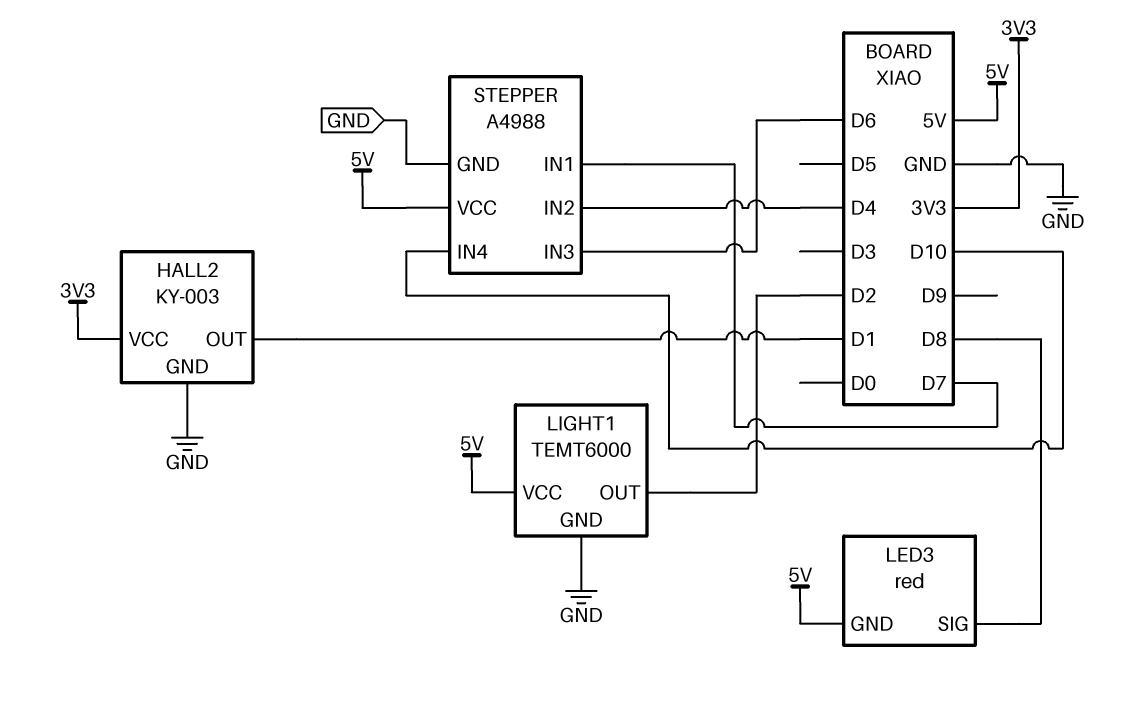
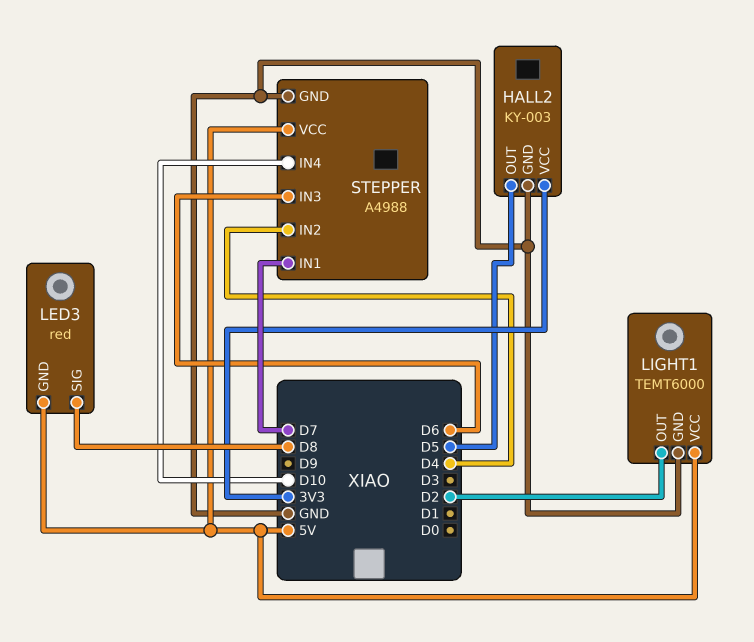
HALL2 pin OUT: D1 -> D5

